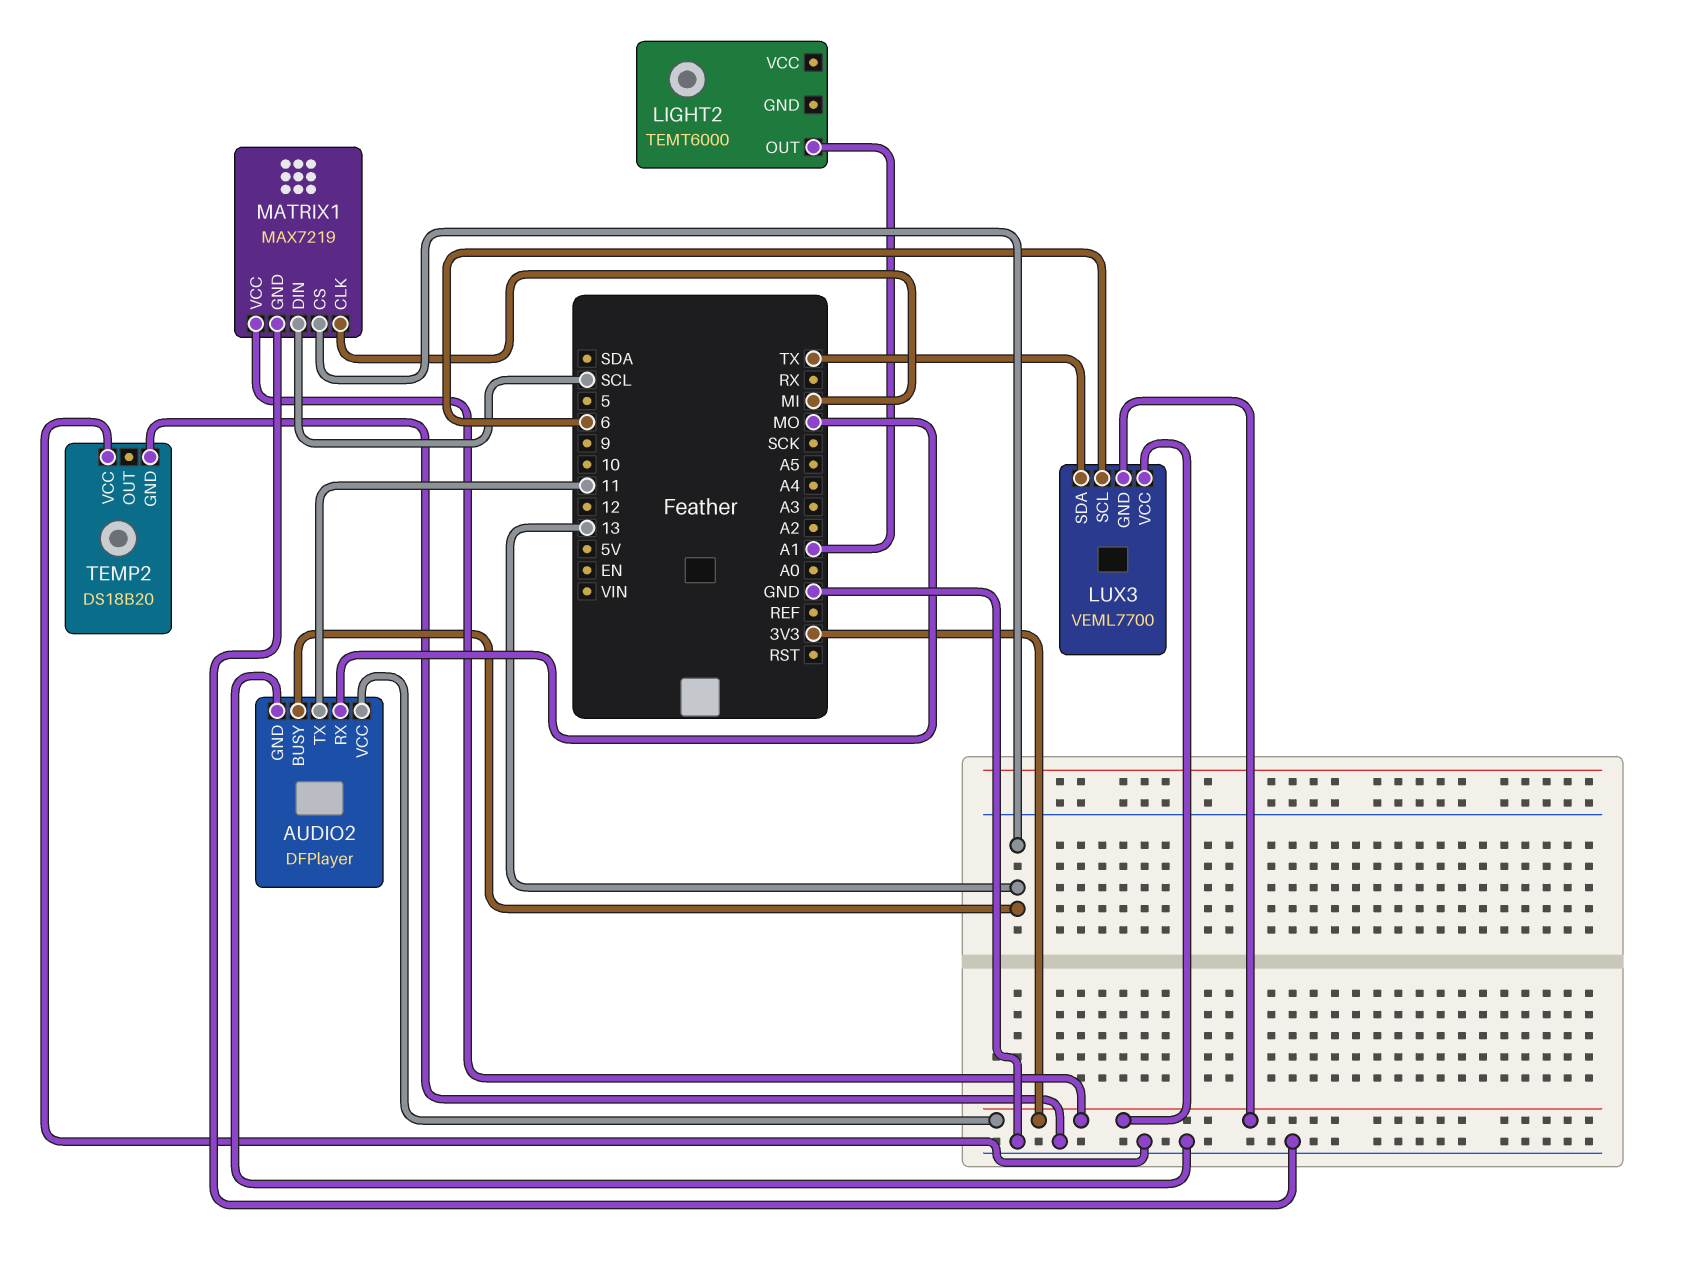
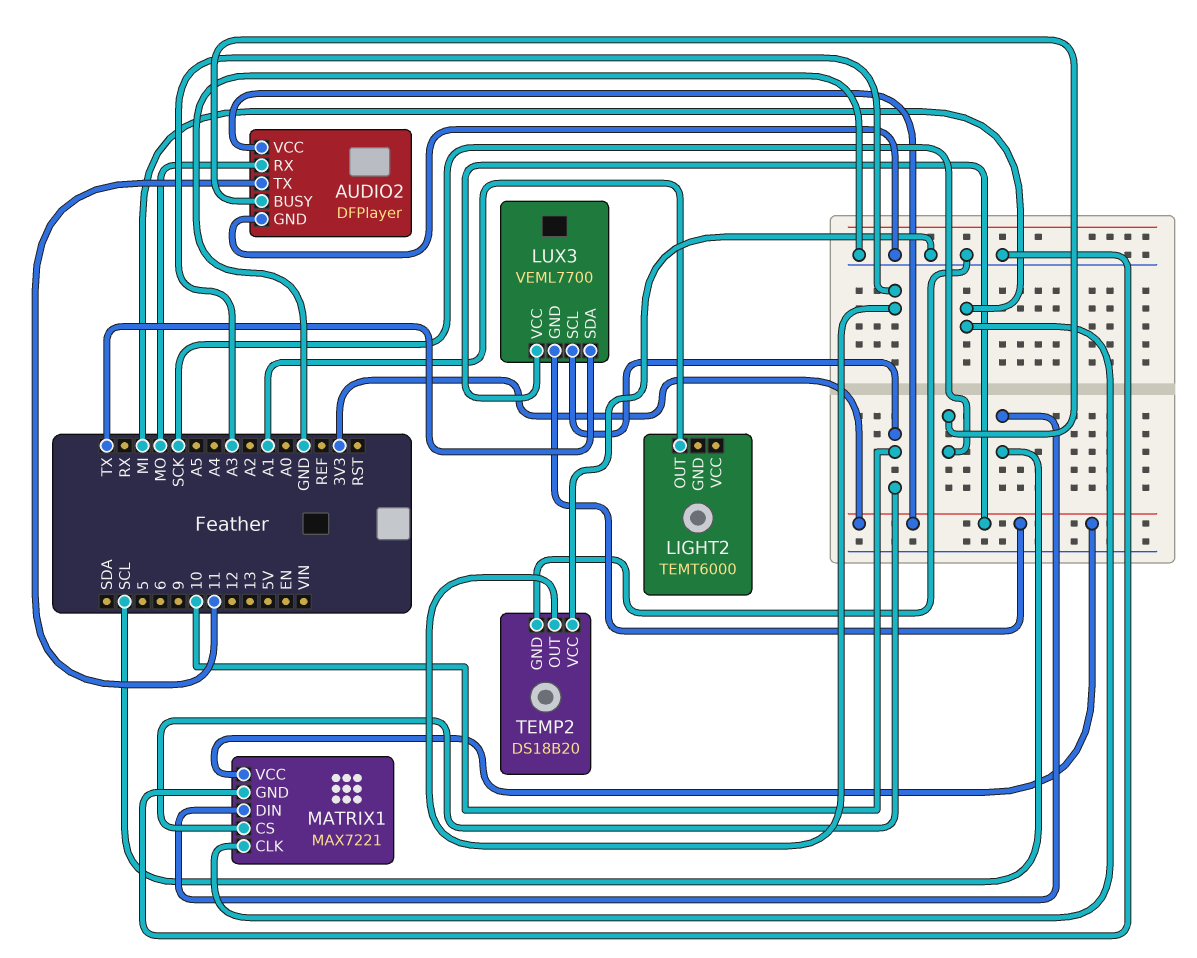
AUDIO2 pin BUSY: 13 -> SCK
LUX3 pin SCL: 6 -> 10
MATRIX1: MAX7219 -> MAX7221
MATRIX1 pin CS: 13 -> 10
TEMP2 pin OUT: none -> A3

